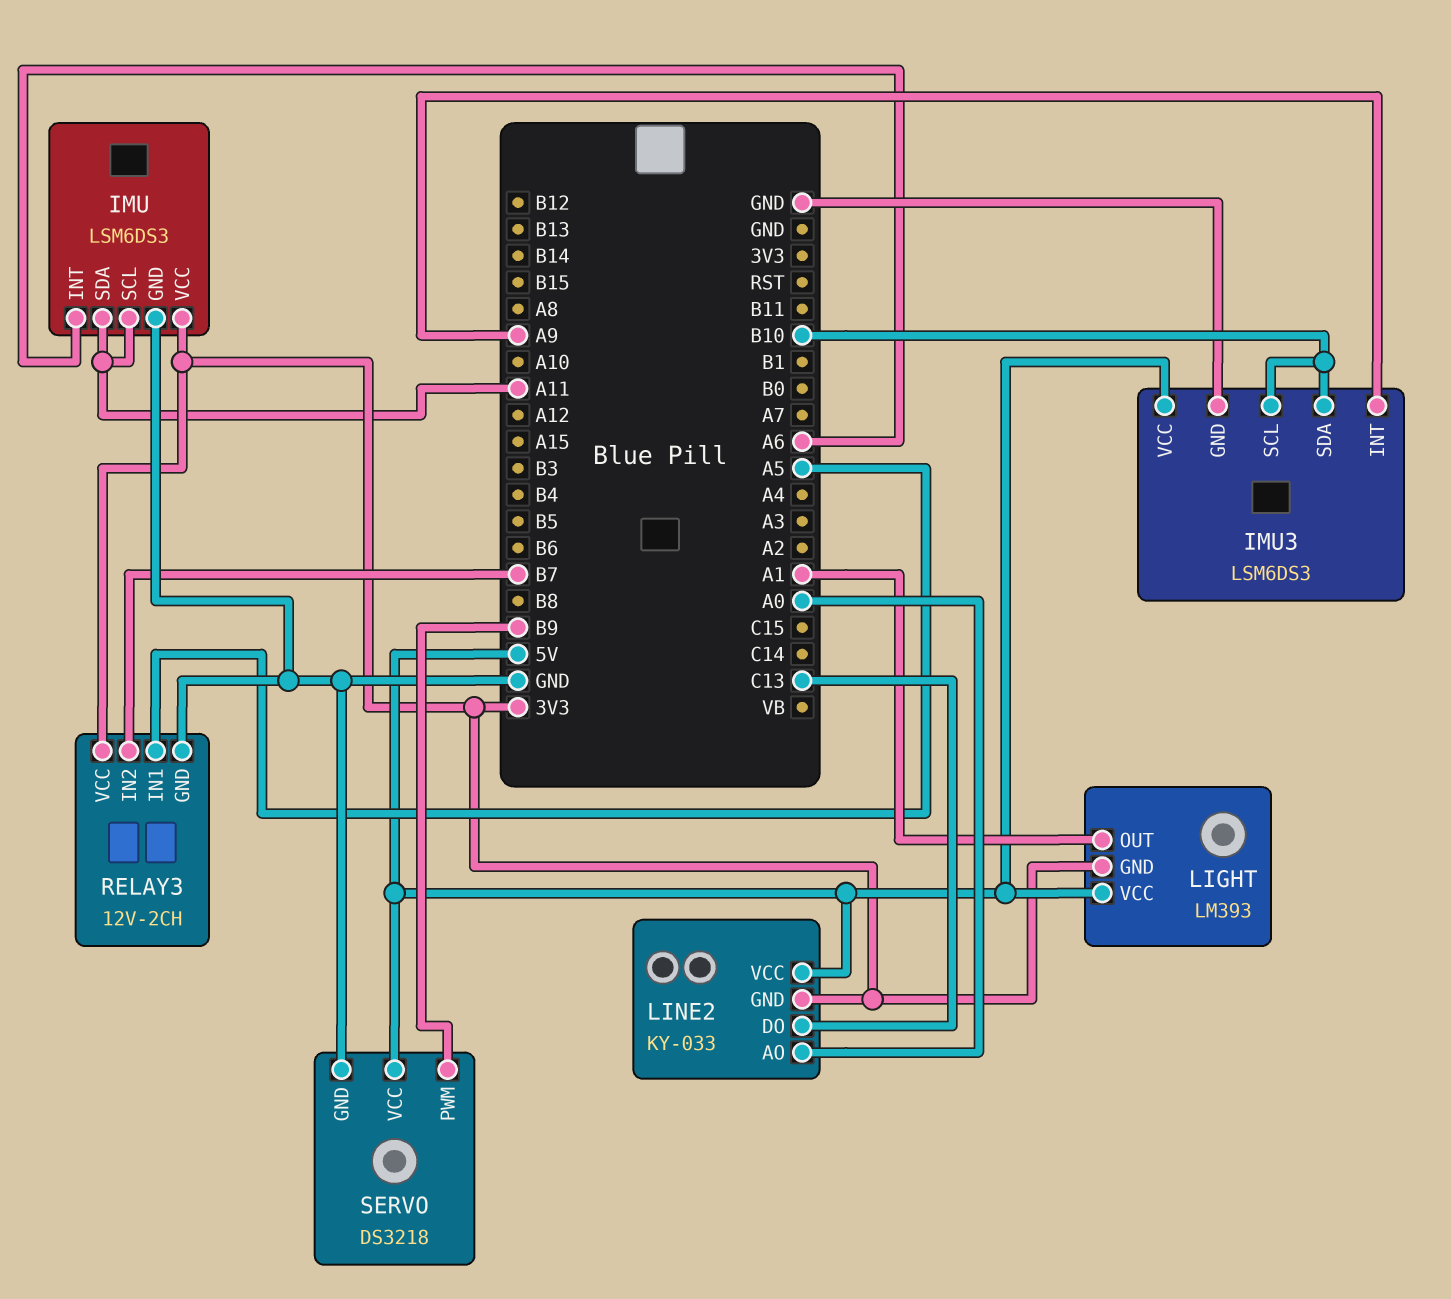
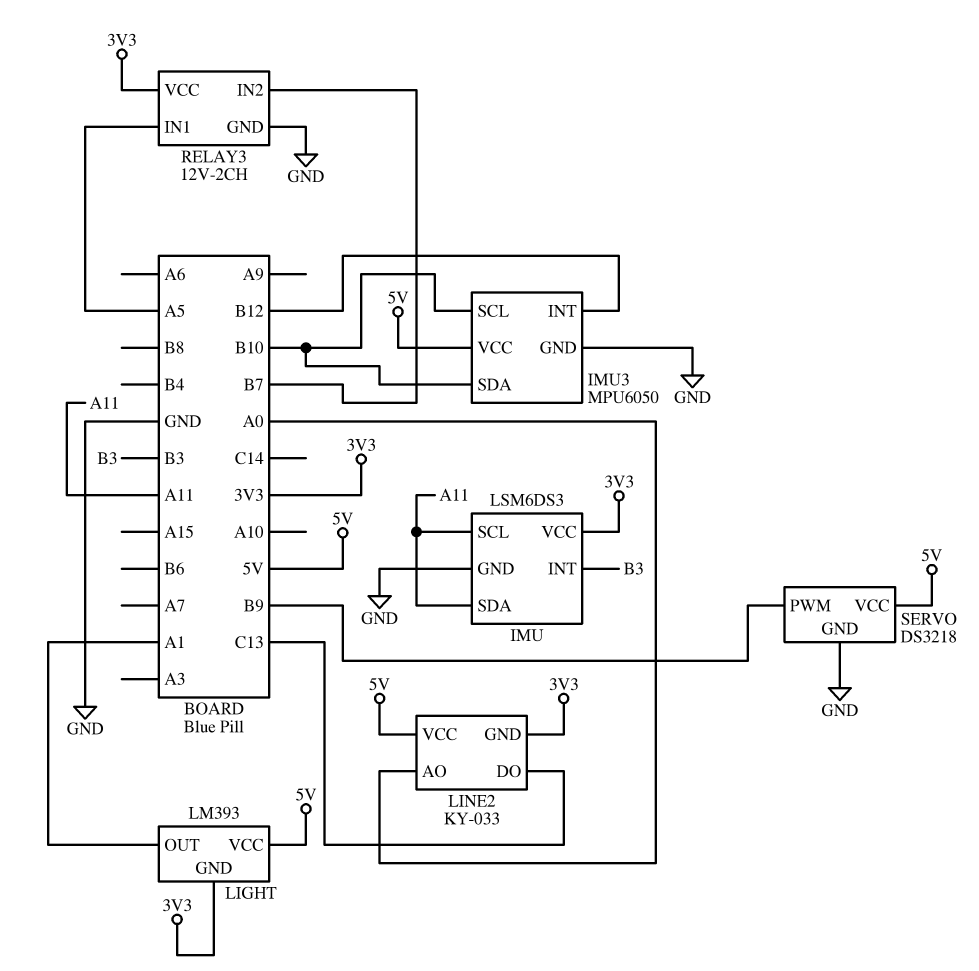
IMU pin INT: A6 -> B3
IMU3: LSM6DS3 -> MPU6050
IMU3 pin INT: A9 -> B12

